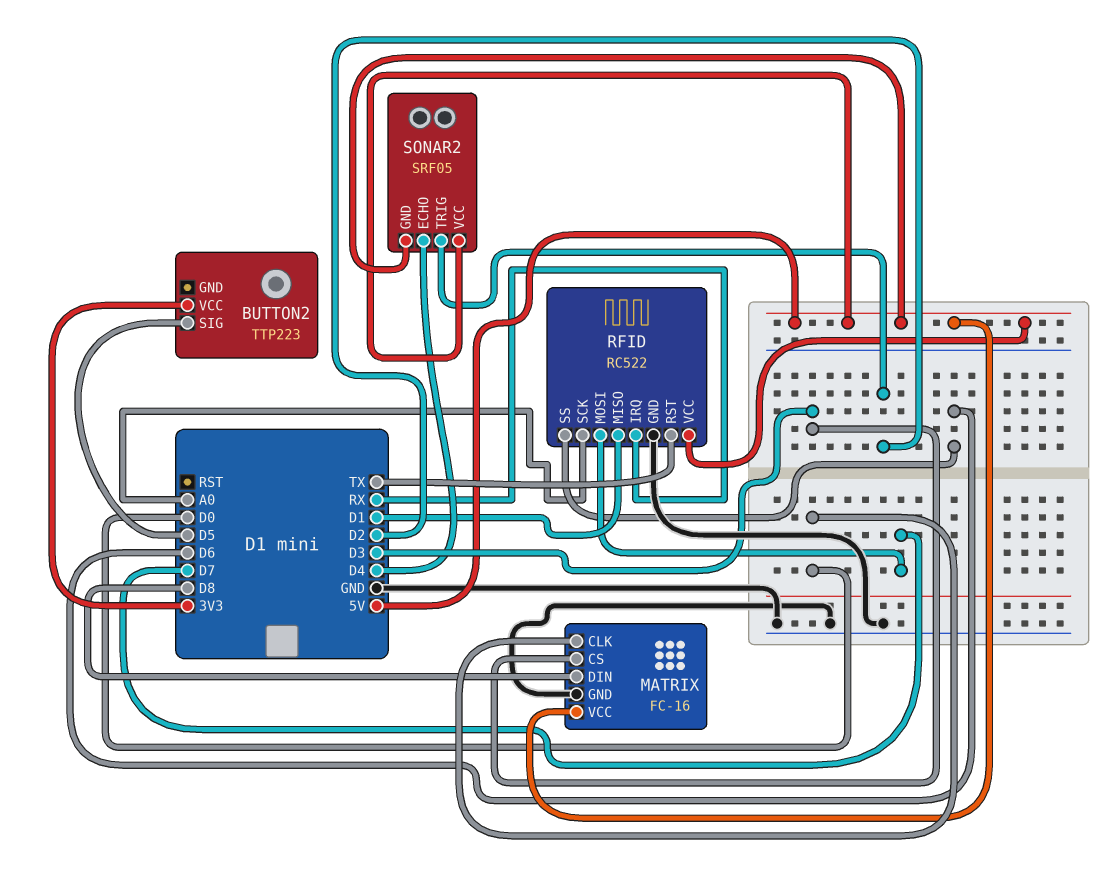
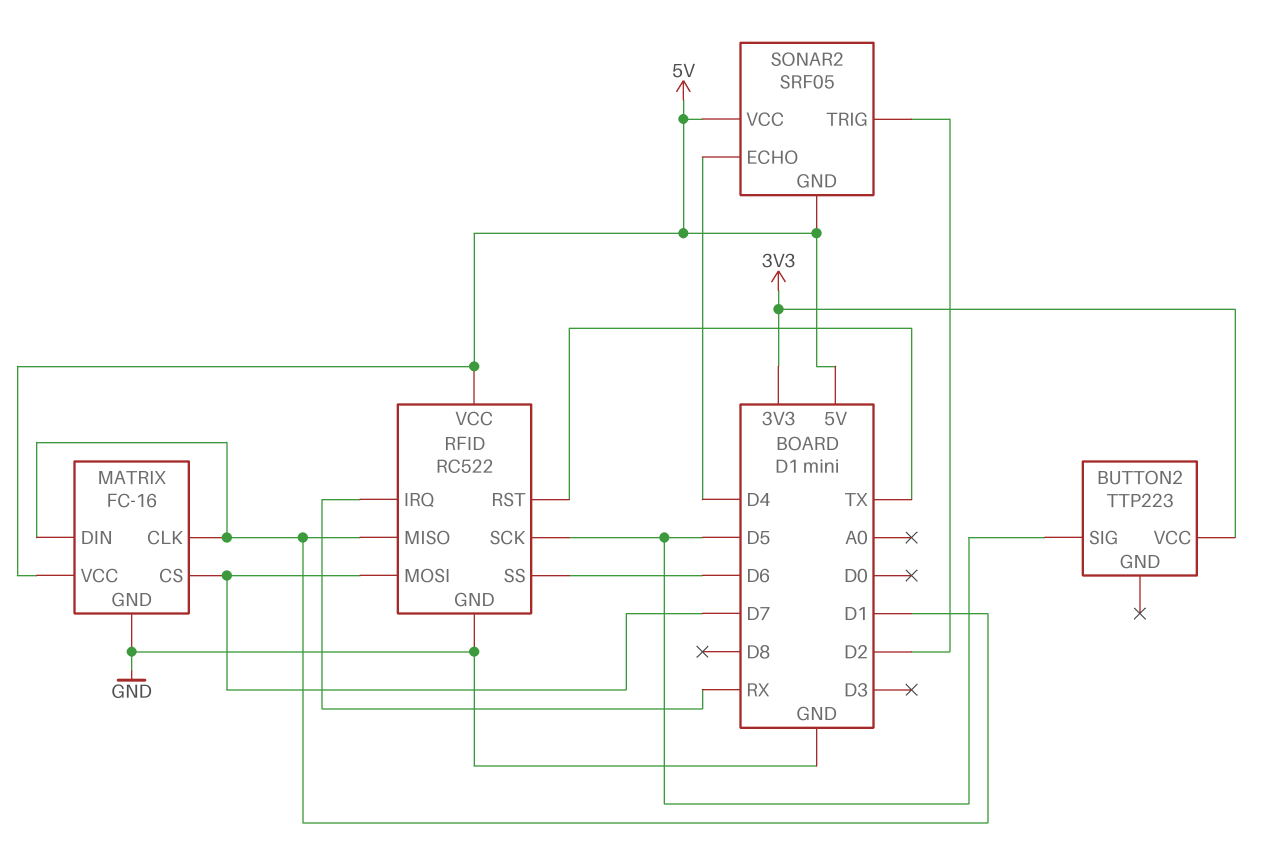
MATRIX pin CLK: D0 -> D1
MATRIX pin CS: D3 -> D7
MATRIX pin DIN: D8 -> D1
RFID pin SCK: A0 -> D5

